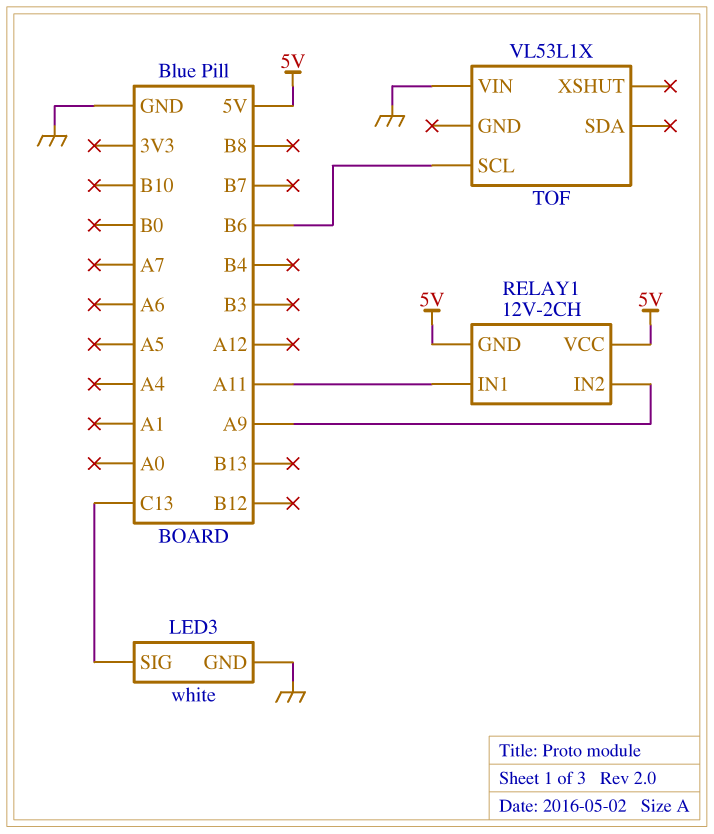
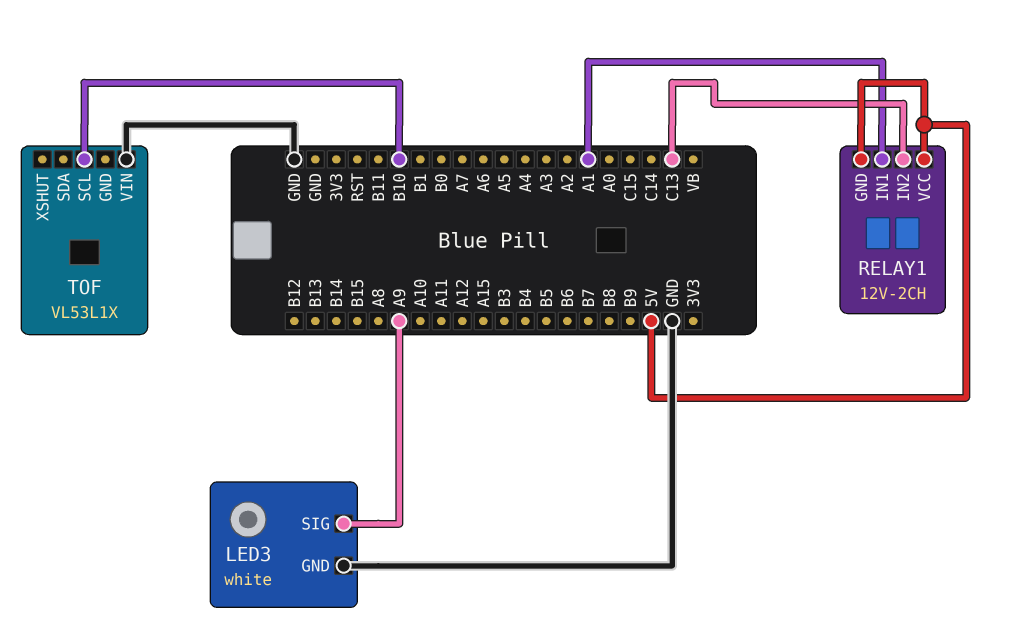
LED3 pin SIG: C13 -> A9
RELAY1 pin IN1: A11 -> A1
RELAY1 pin IN2: A9 -> C13
TOF pin SCL: B6 -> B10

